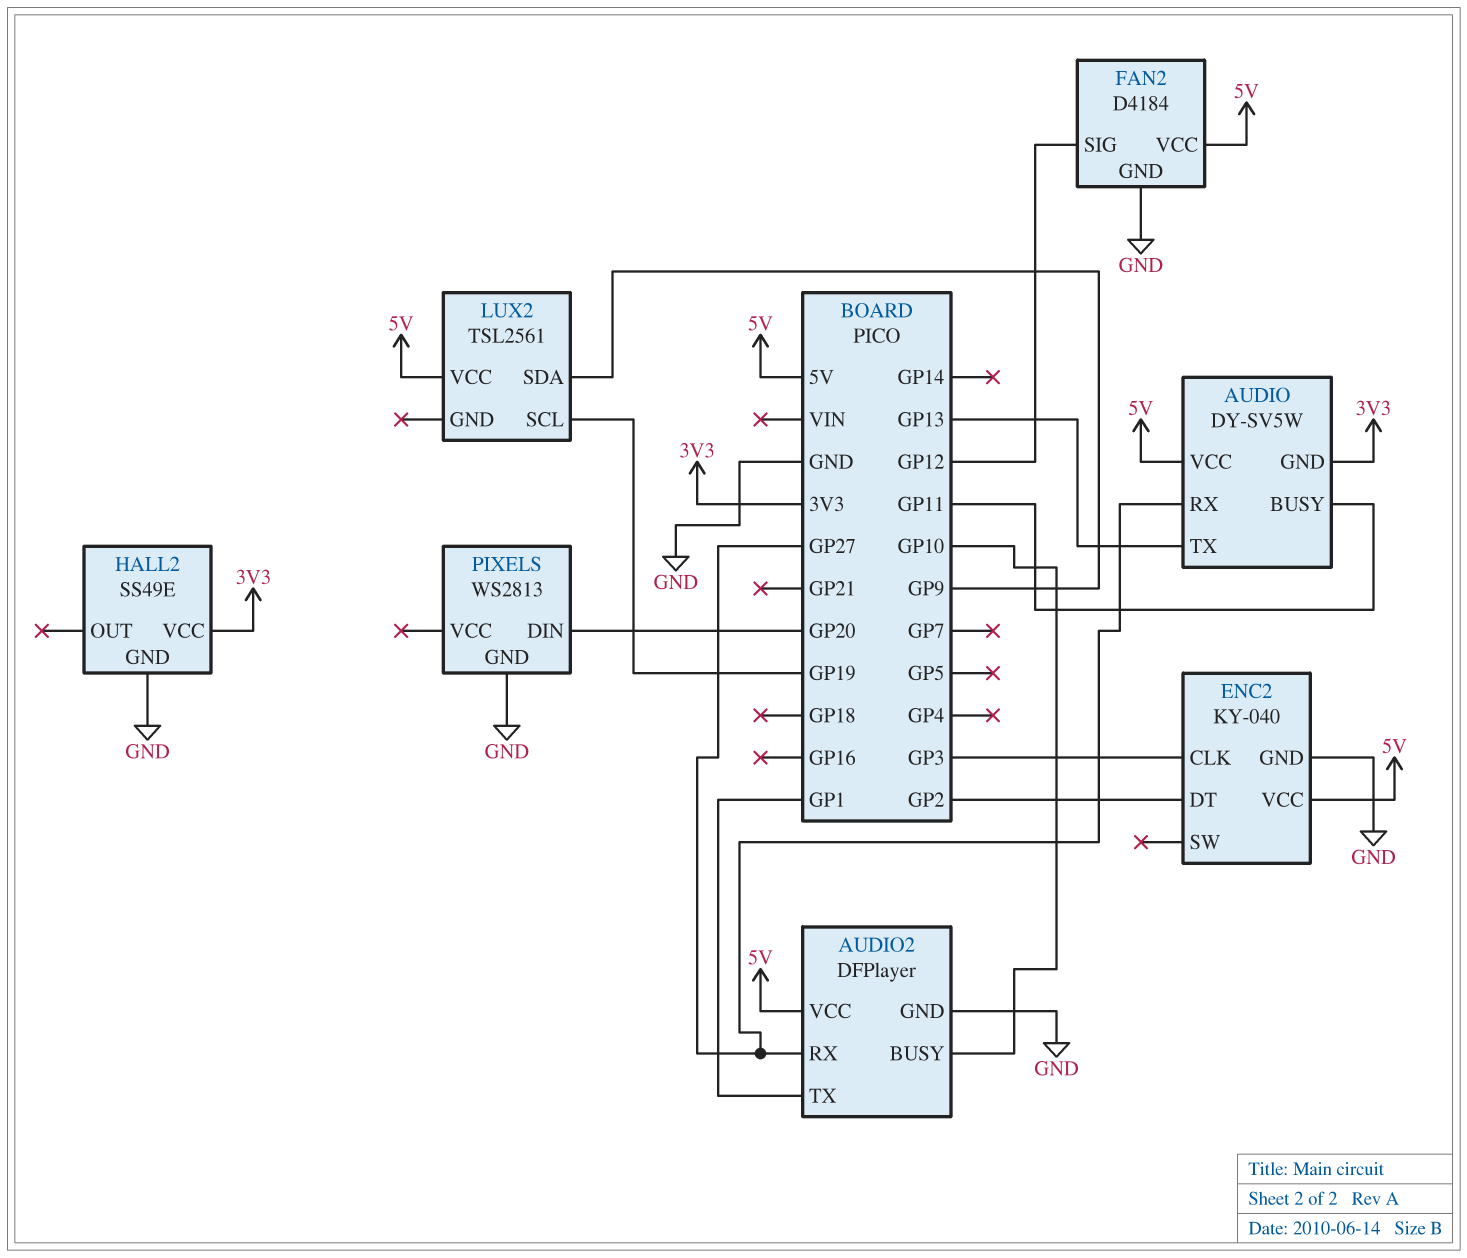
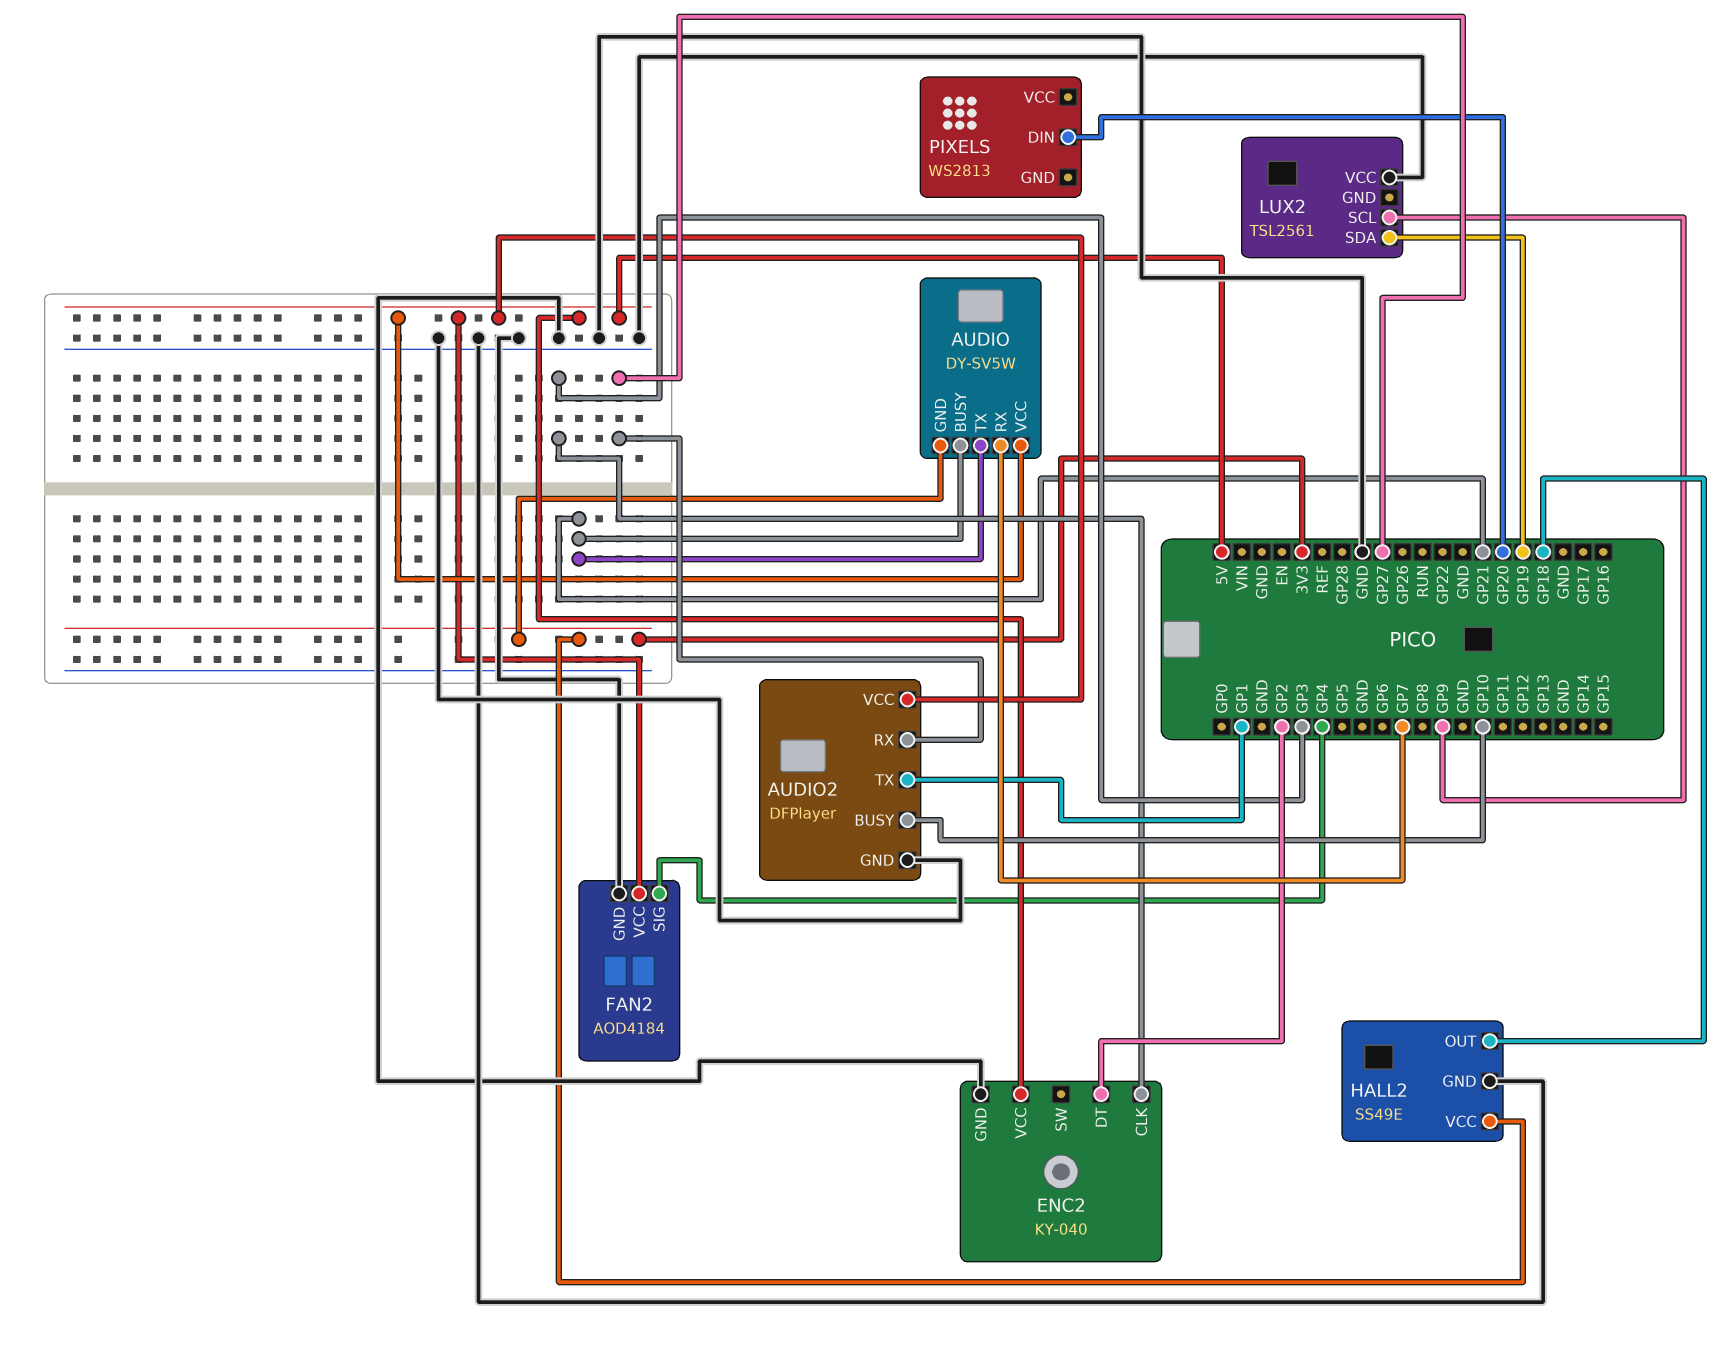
AUDIO pin BUSY: GP11 -> GP21
AUDIO pin RX: GP27 -> GP7
AUDIO pin TX: GP13 -> GP21
FAN2: D4184 -> AOD4184
FAN2 pin SIG: GP12 -> GP4
HALL2 pin OUT: none -> GP18
LUX2 pin SCL: GP19 -> GP9
LUX2 pin SDA: GP9 -> GP19
LUX2 pin VCC: 5V -> GND
PIXELS pin GND: GND -> none

